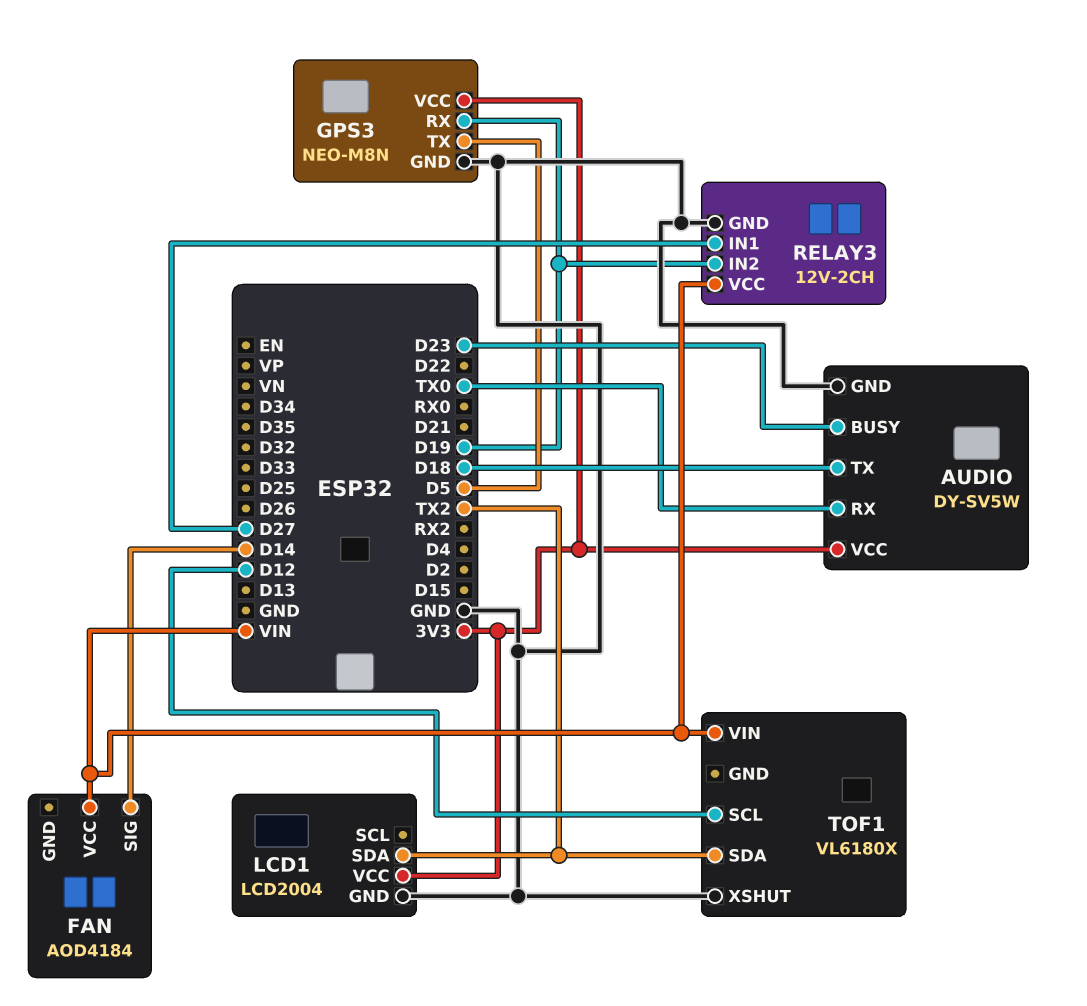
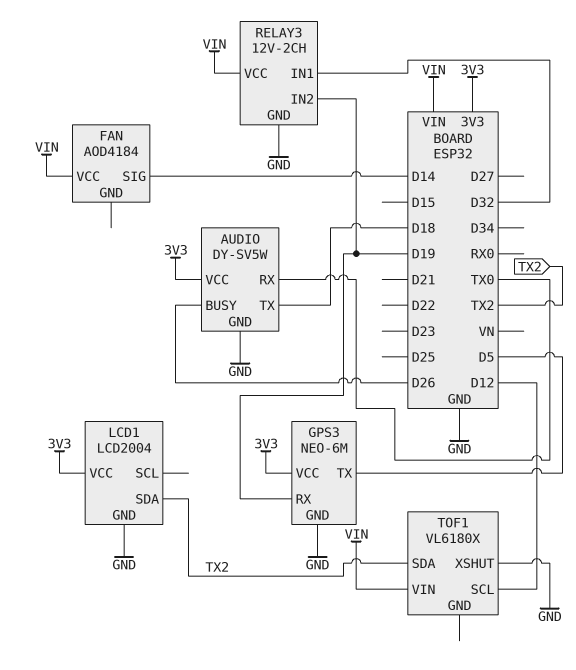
AUDIO pin BUSY: D23 -> D26
GPS3: NEO-M8N -> NEO-6M
RELAY3 pin IN1: D27 -> D32

